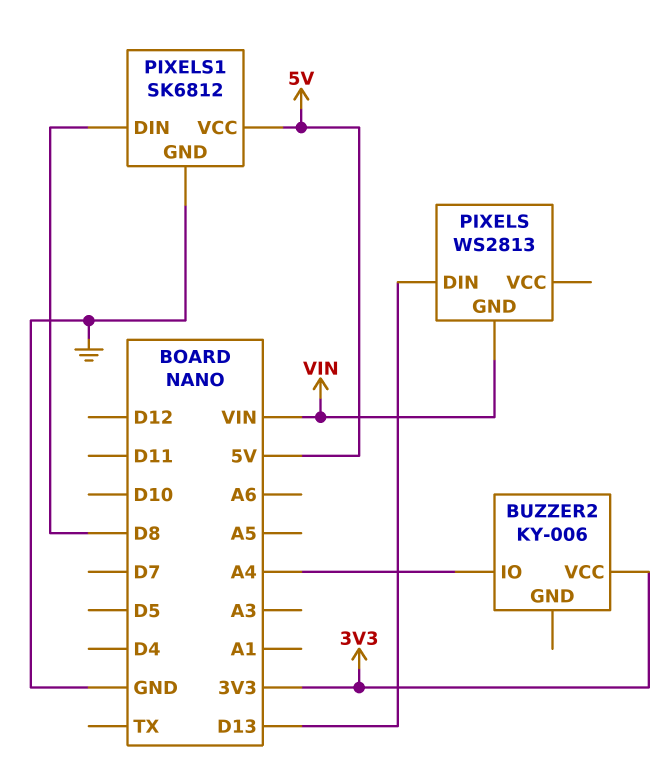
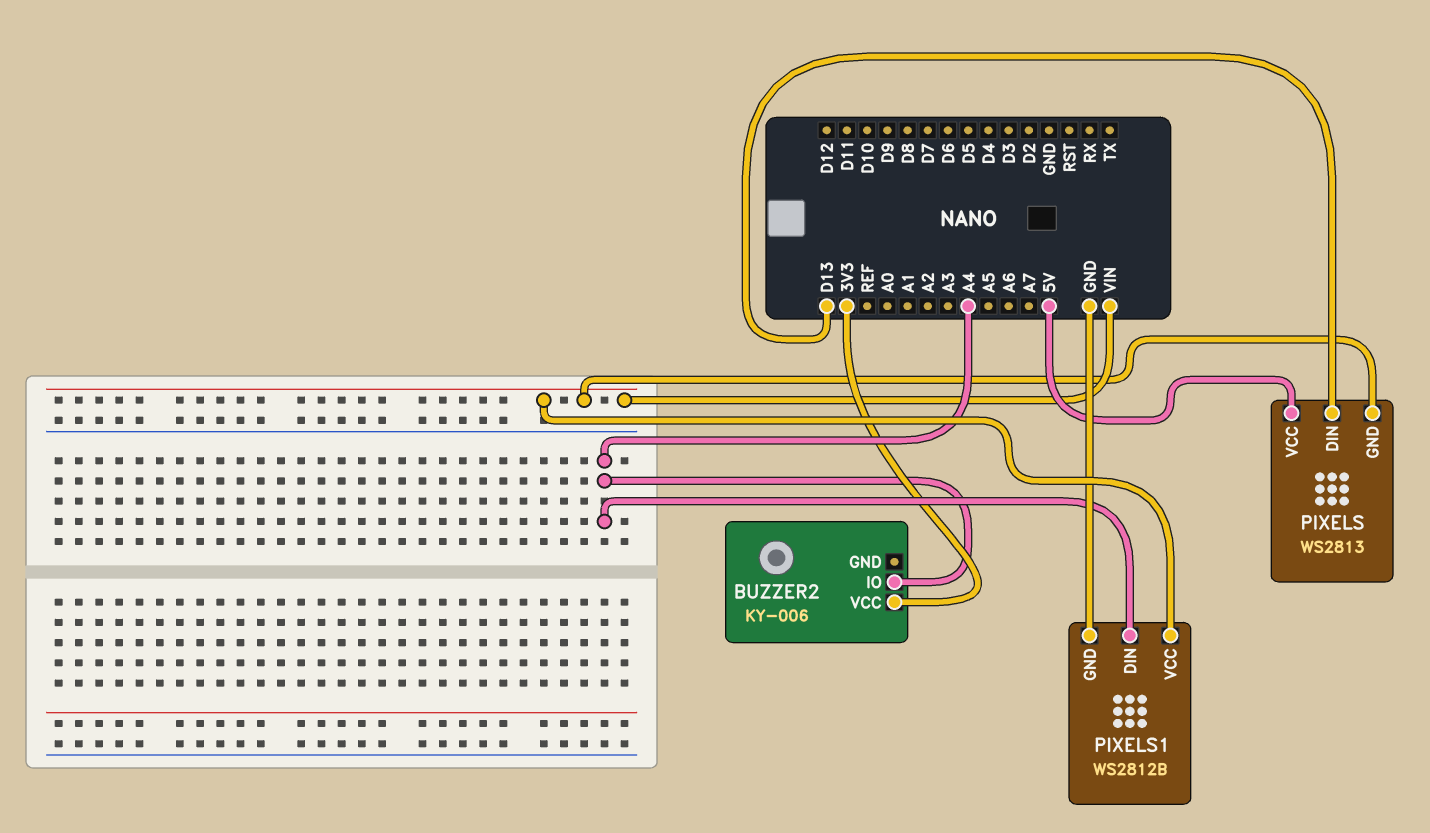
PIXELS pin VCC: none -> 5V
PIXELS1: SK6812 -> WS2812B
PIXELS1 pin DIN: D8 -> A4
PIXELS1 pin VCC: 5V -> VIN

